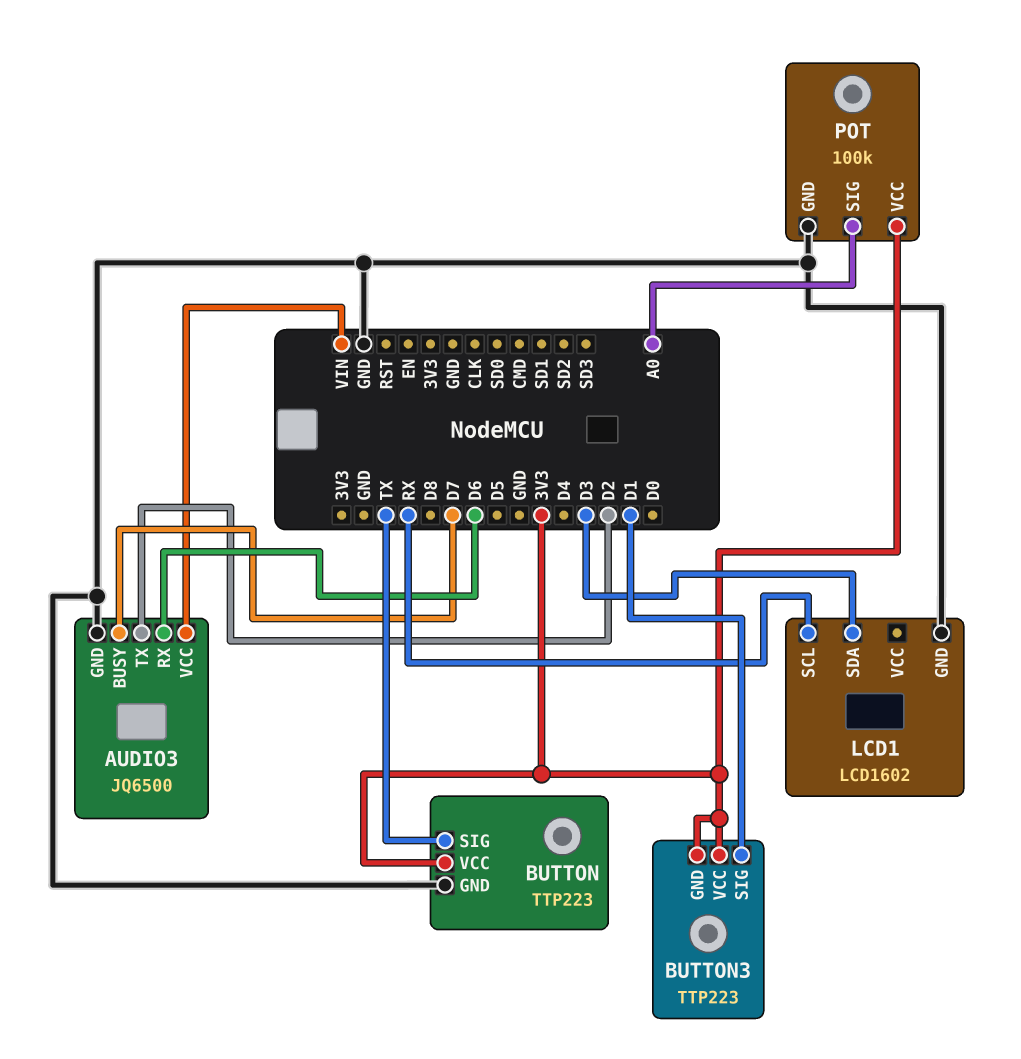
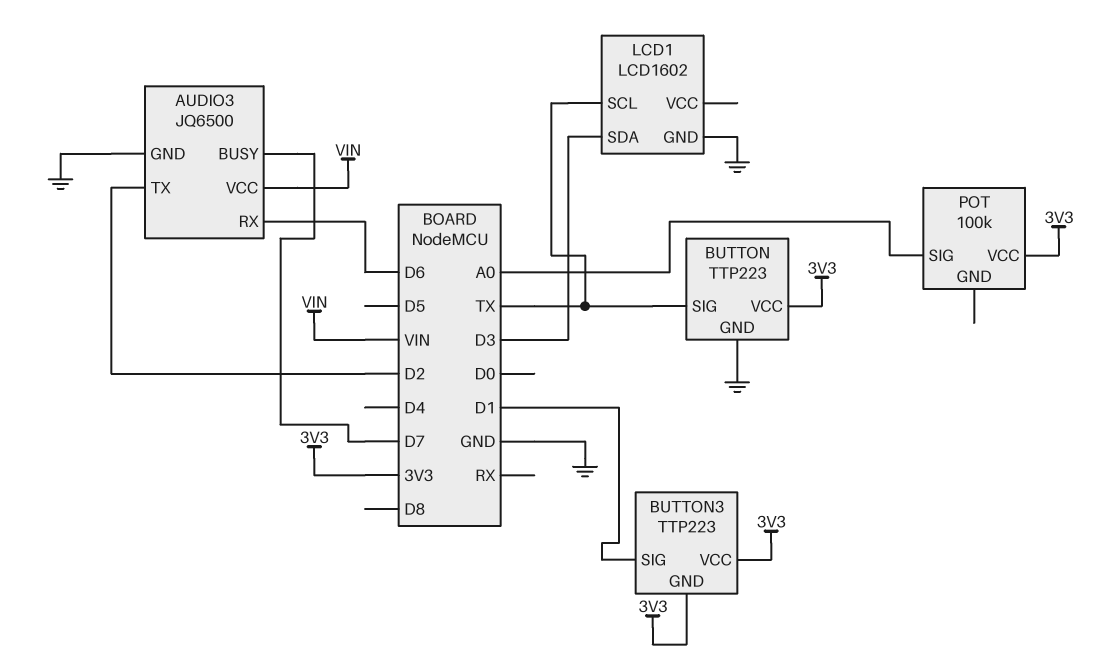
LCD1 pin SCL: RX -> TX
POT pin GND: GND -> none

